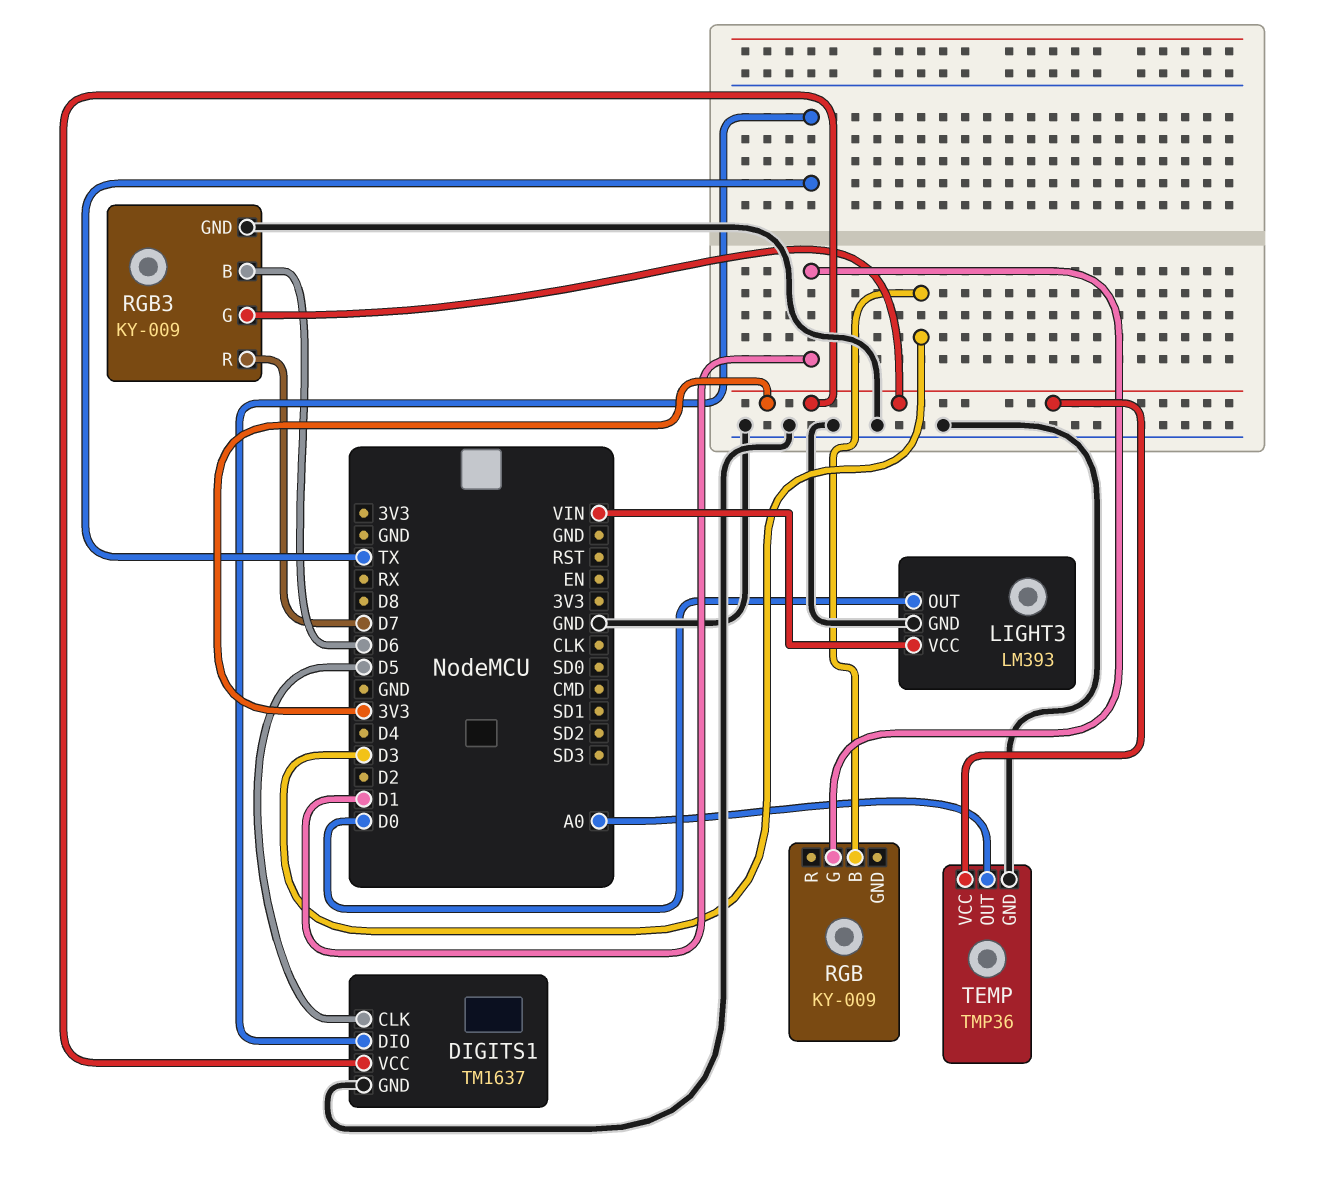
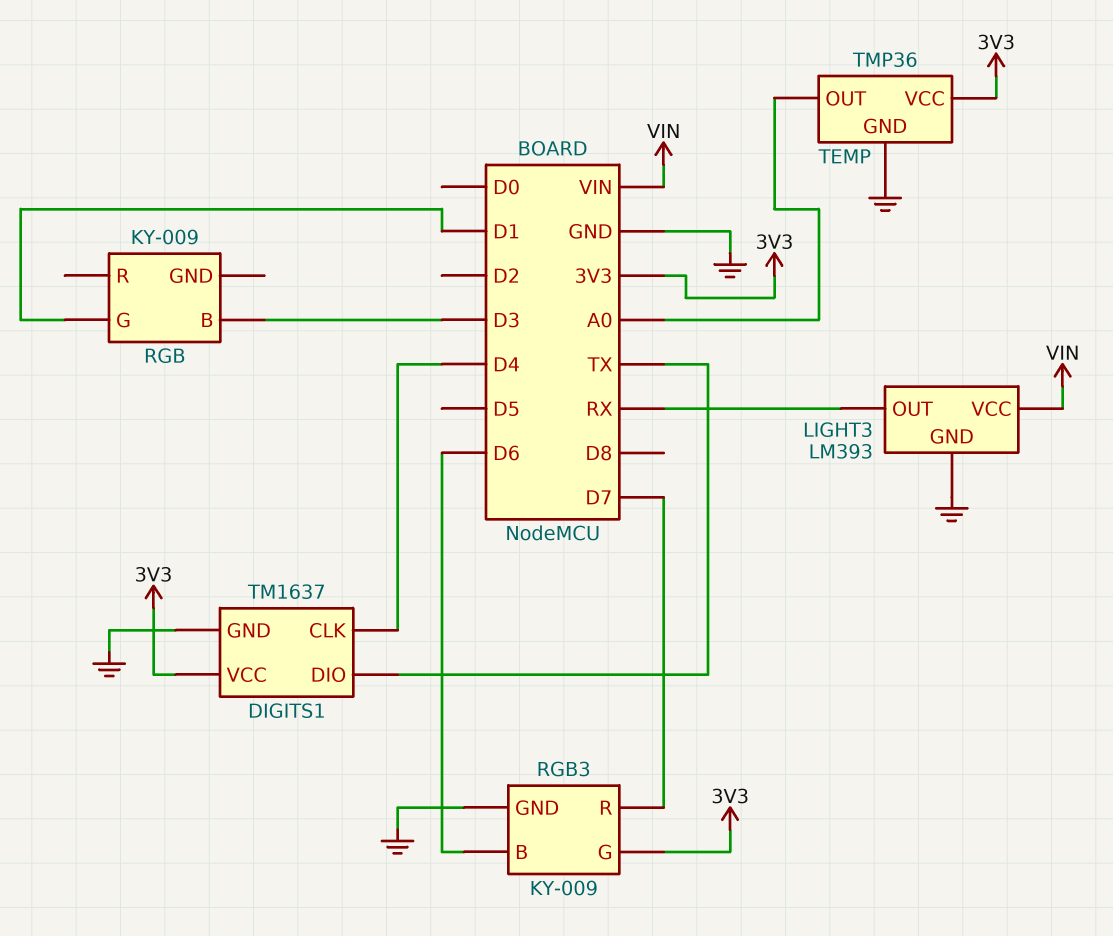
DIGITS1 pin CLK: D5 -> D4
LIGHT3 pin OUT: D0 -> RX

